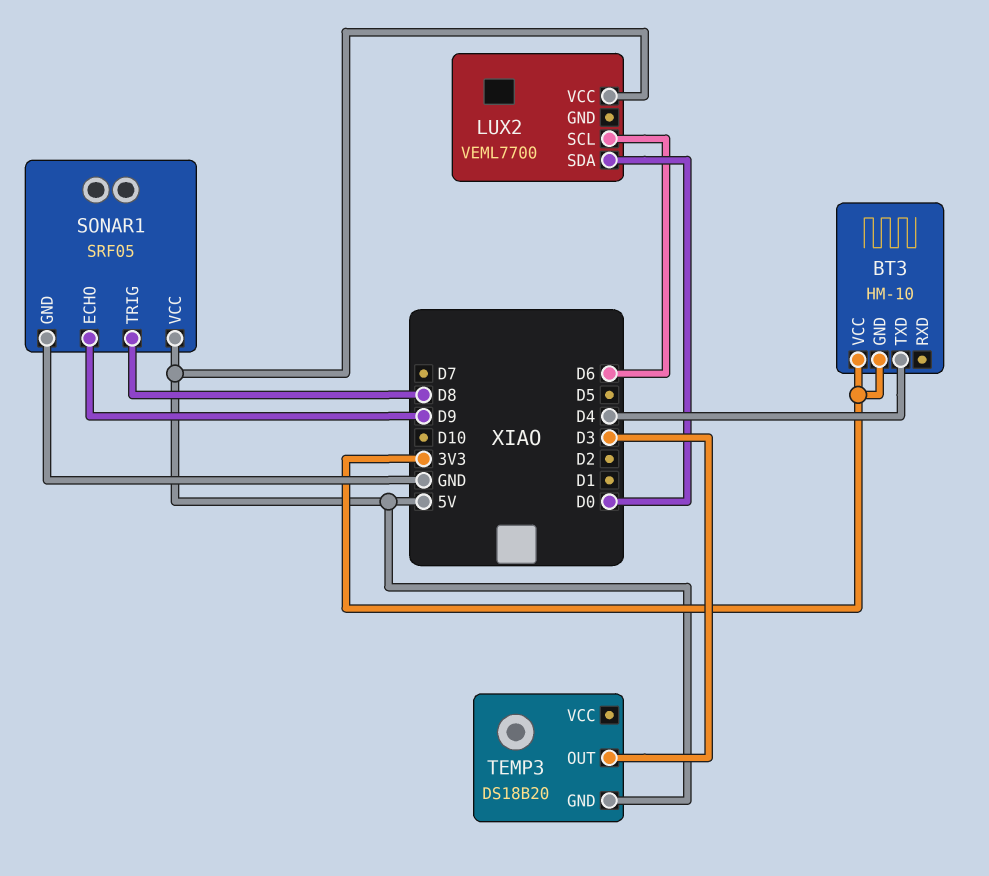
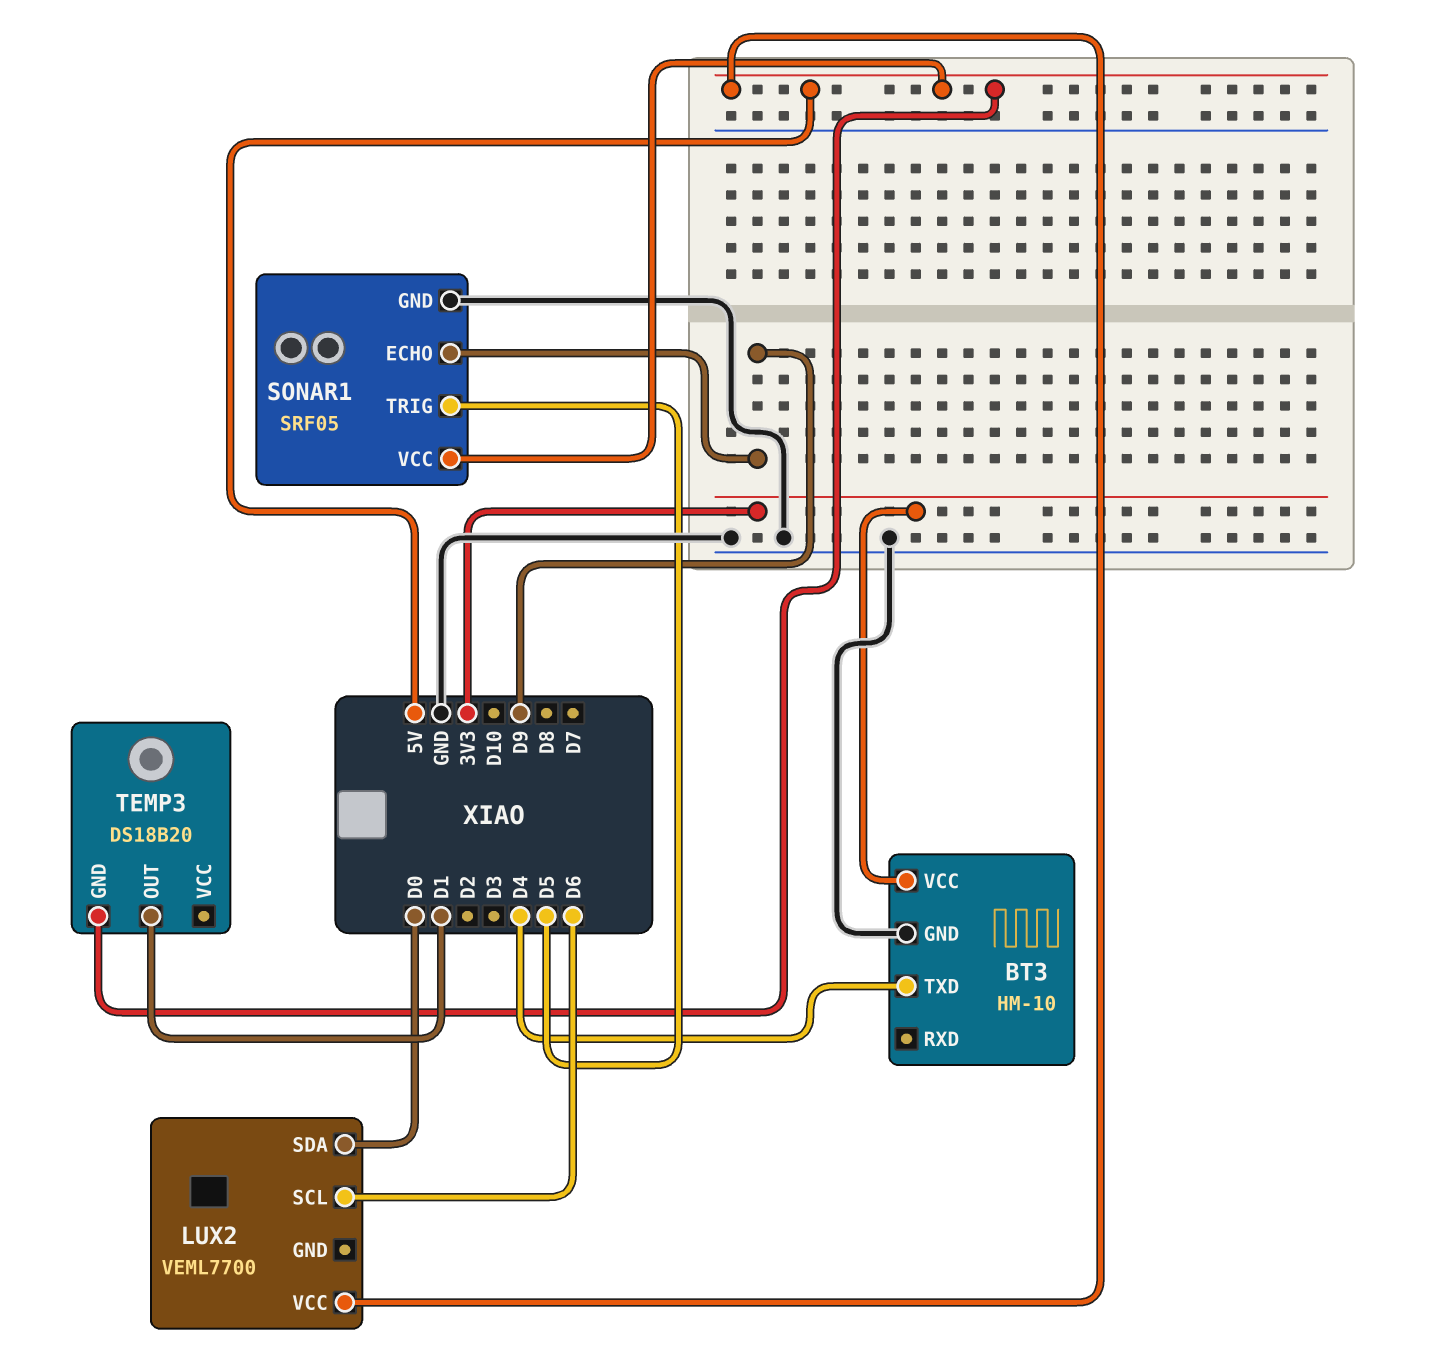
BT3 pin GND: 3V3 -> GND
SONAR1 pin TRIG: D8 -> D5
TEMP3 pin OUT: D3 -> D1

